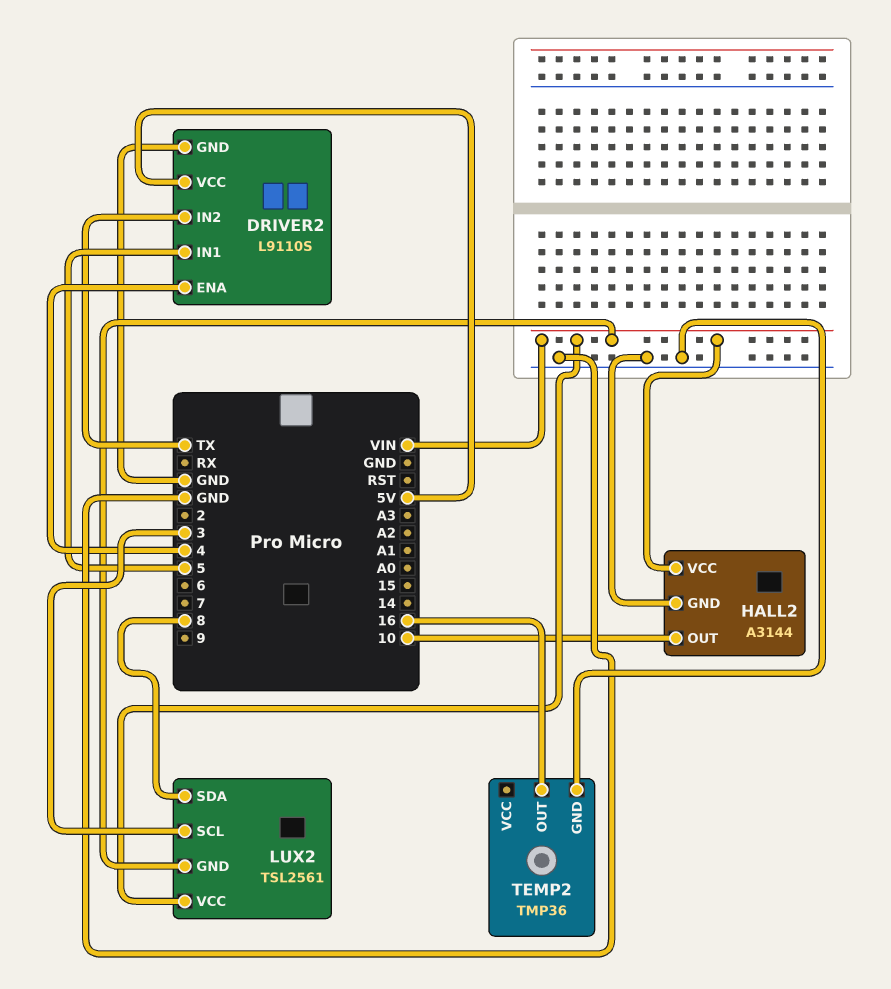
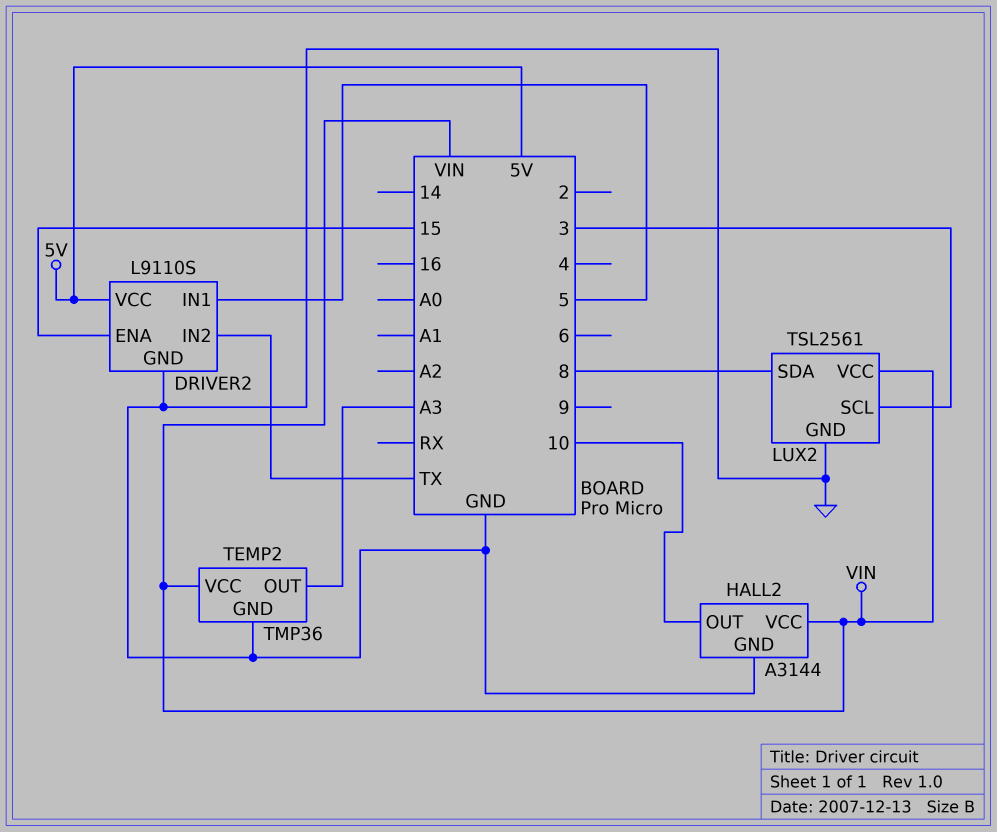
DRIVER2 pin ENA: 4 -> 15
LUX2 pin GND: VIN -> GND
TEMP2 pin OUT: 16 -> A3
TEMP2 pin VCC: none -> VIN

